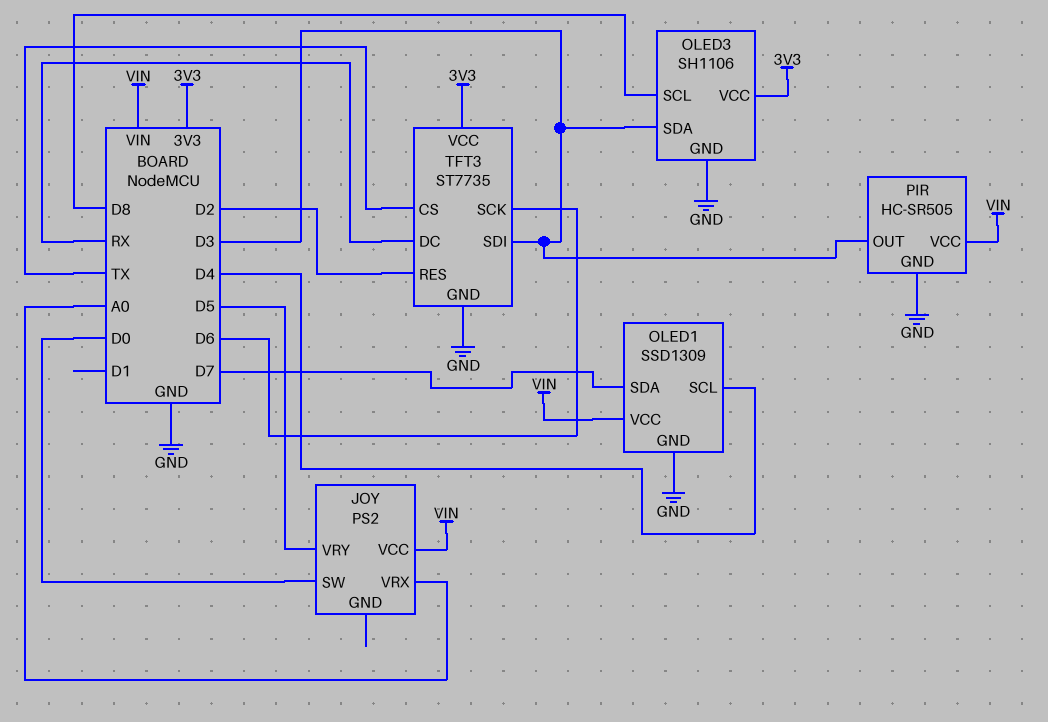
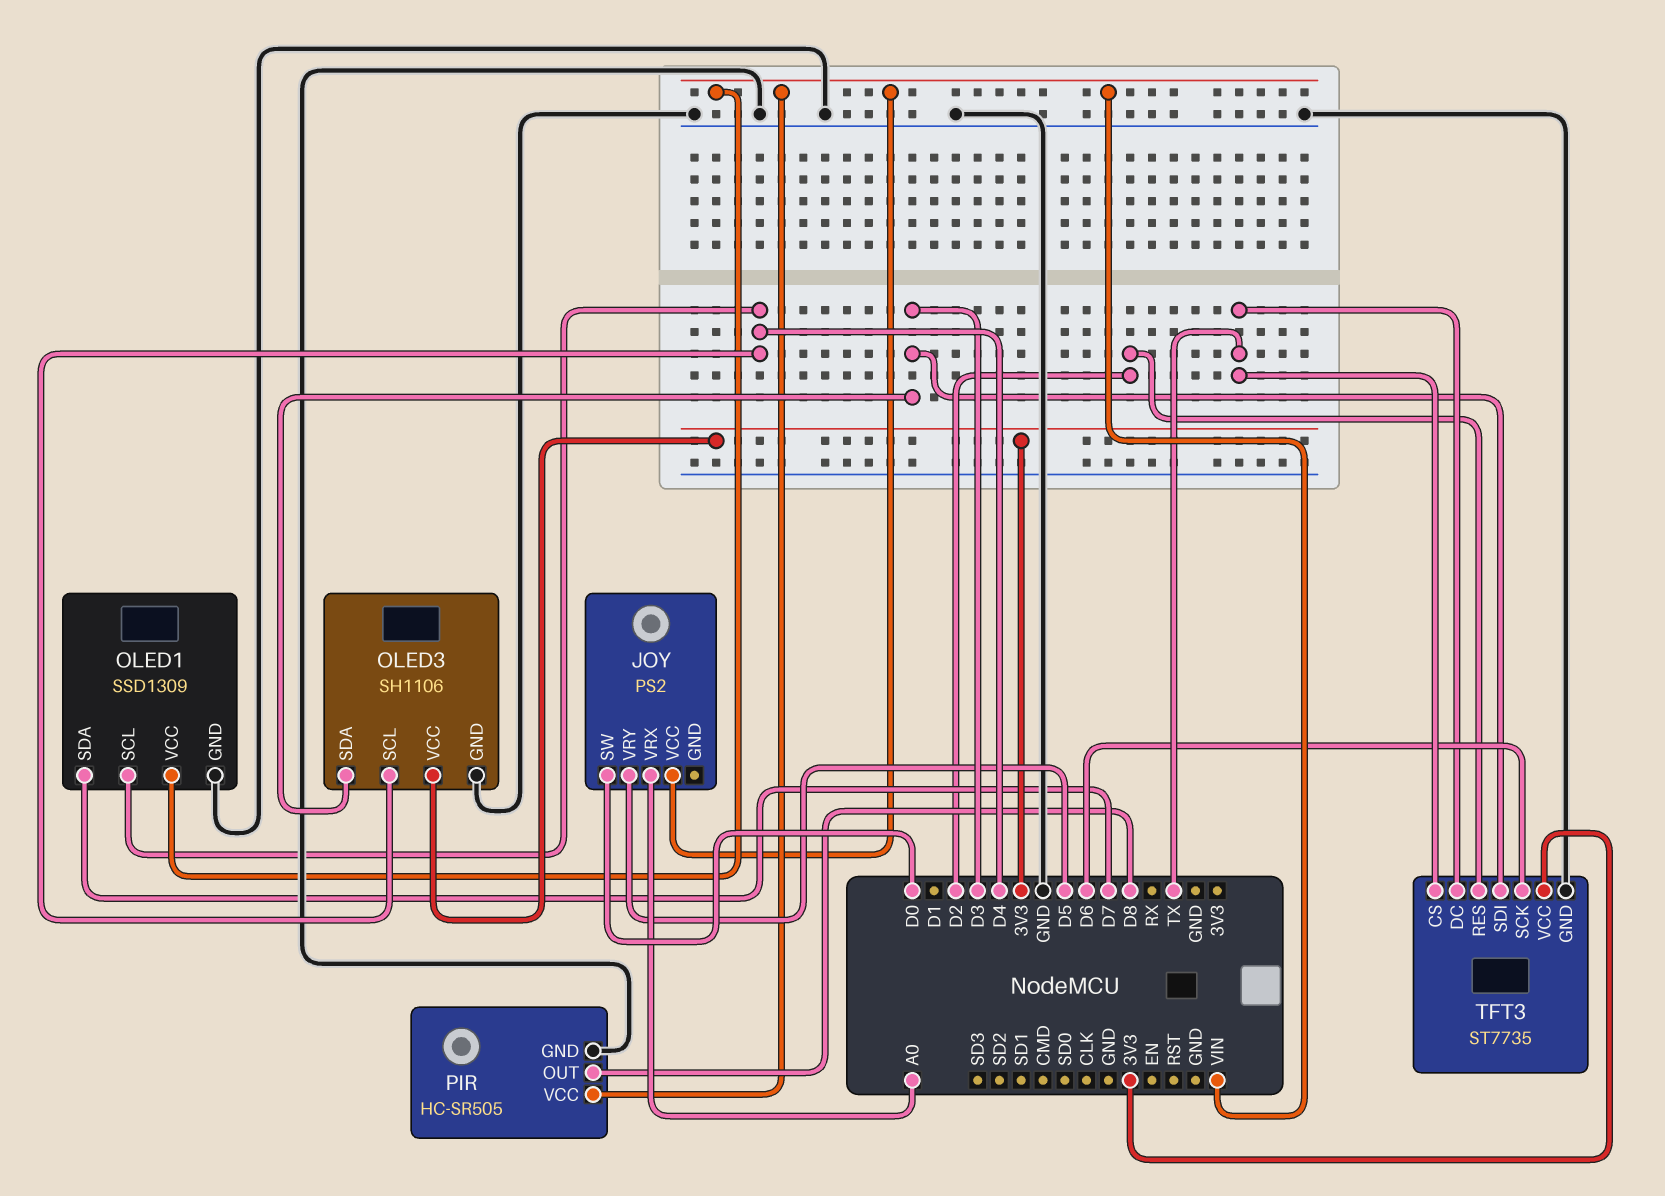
OLED3 pin SCL: D8 -> D4
PIR pin OUT: D3 -> D8
TFT3 pin DC: RX -> TX

